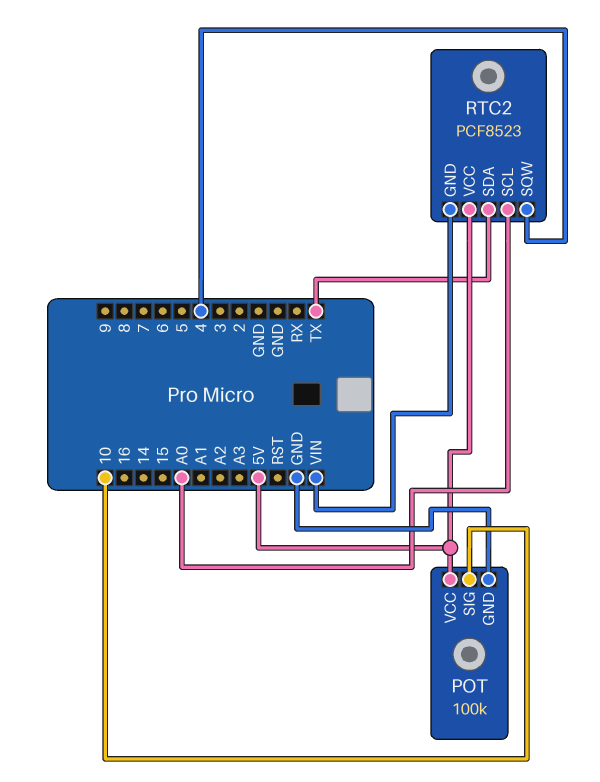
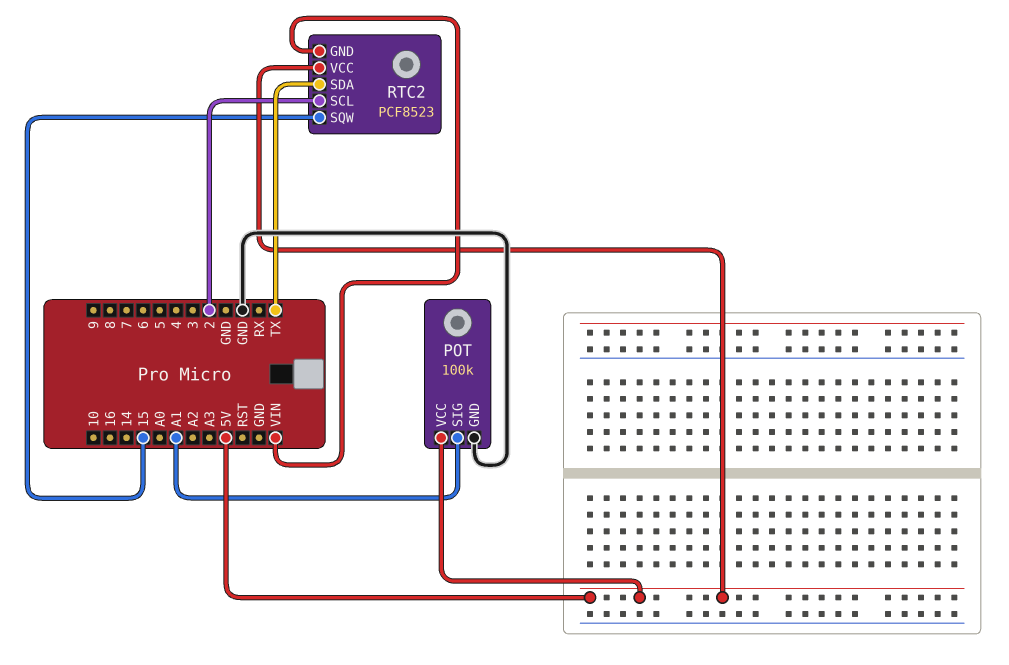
POT pin SIG: 10 -> A1
RTC2 pin SCL: A0 -> 2
RTC2 pin SQW: 4 -> 15

